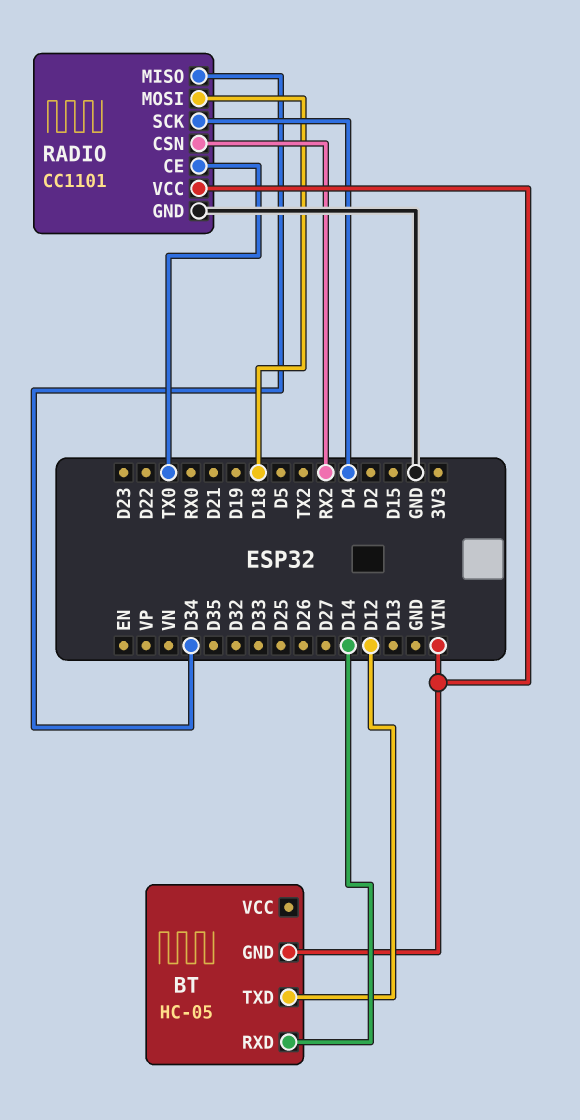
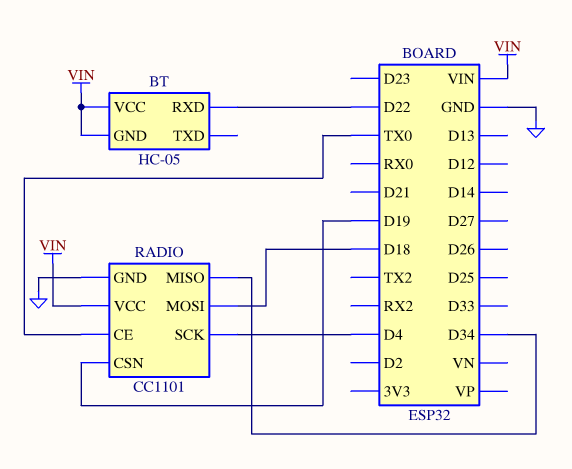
BT pin RXD: D14 -> D22
BT pin TXD: D12 -> none
BT pin VCC: none -> VIN
RADIO pin CSN: RX2 -> D19

